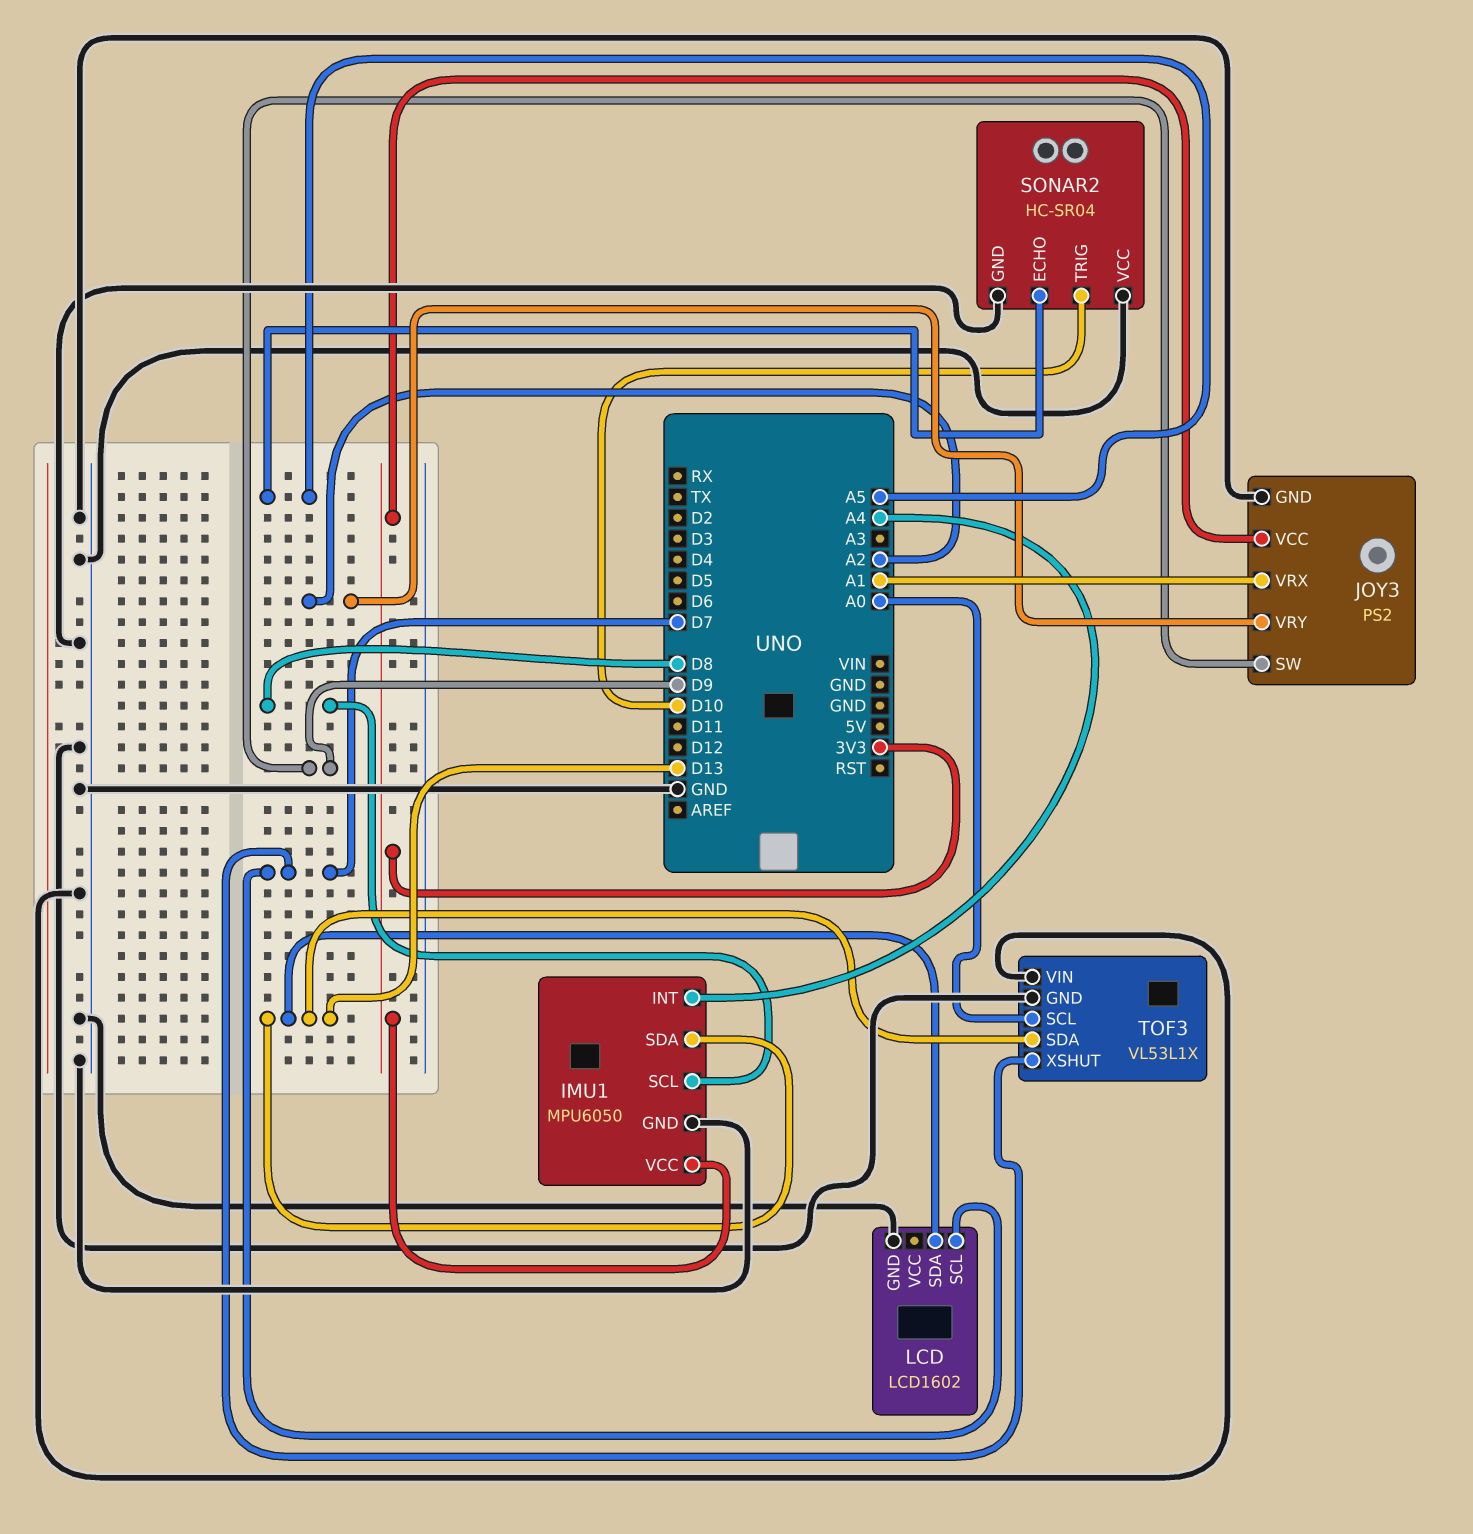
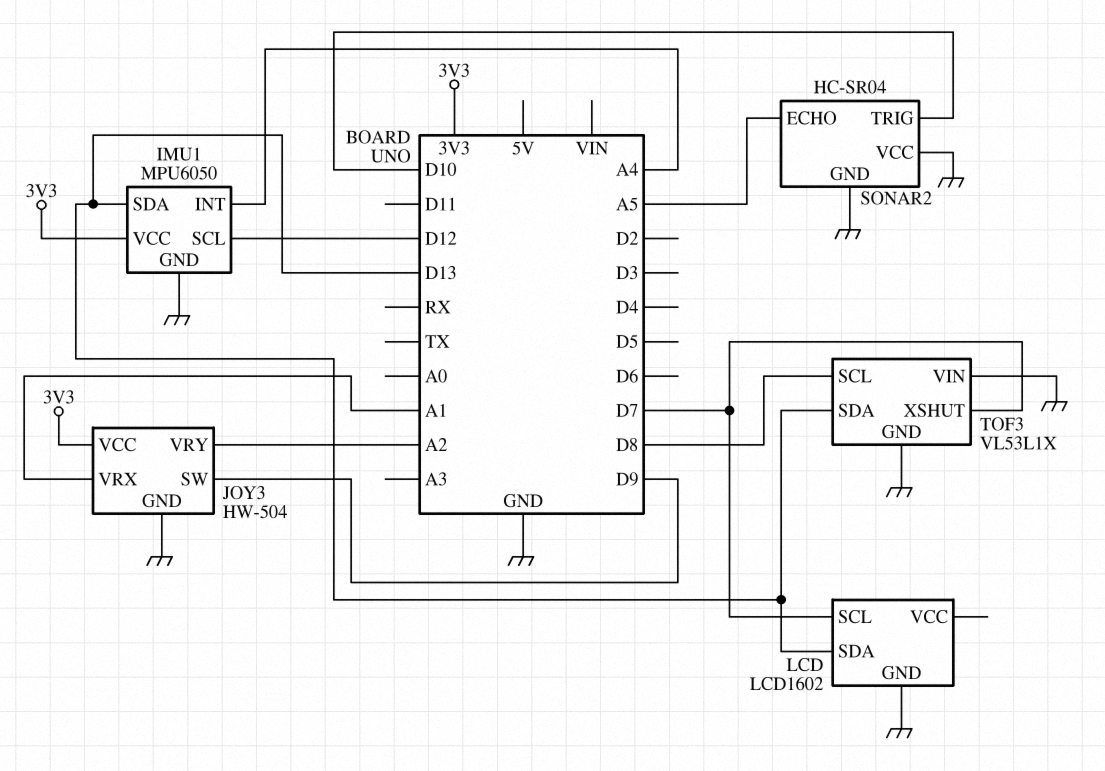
IMU1 pin SCL: D8 -> D12
JOY3: PS2 -> HW-504
TOF3 pin SCL: A0 -> D8

